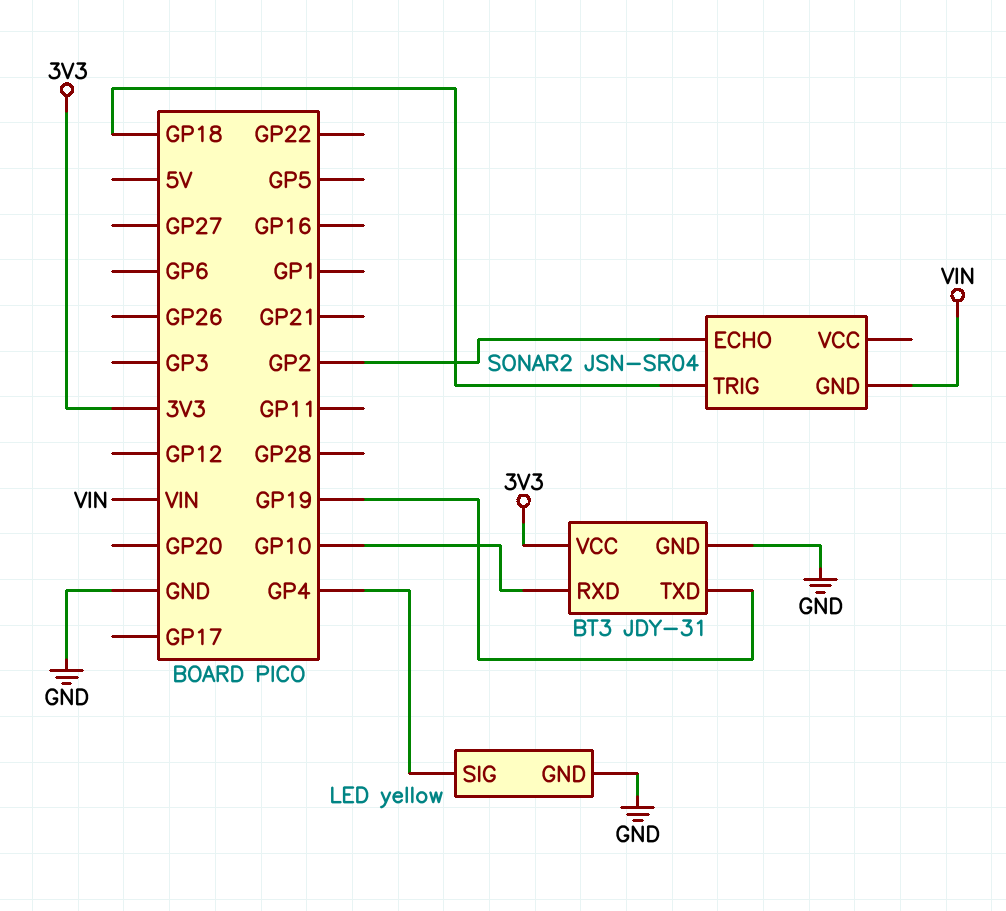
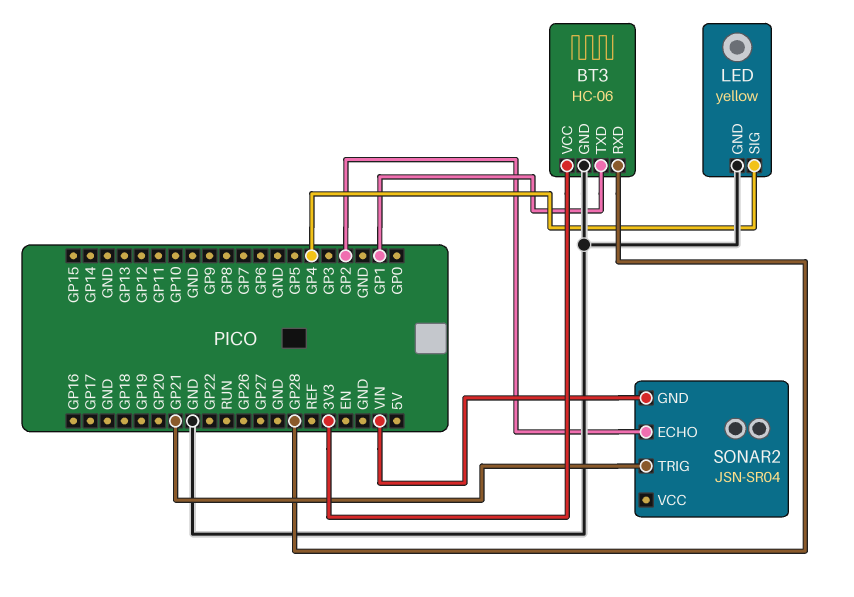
BT3: JDY-31 -> HC-06
BT3 pin RXD: GP10 -> GP28
BT3 pin TXD: GP19 -> GP1
SONAR2 pin TRIG: GP18 -> GP21

